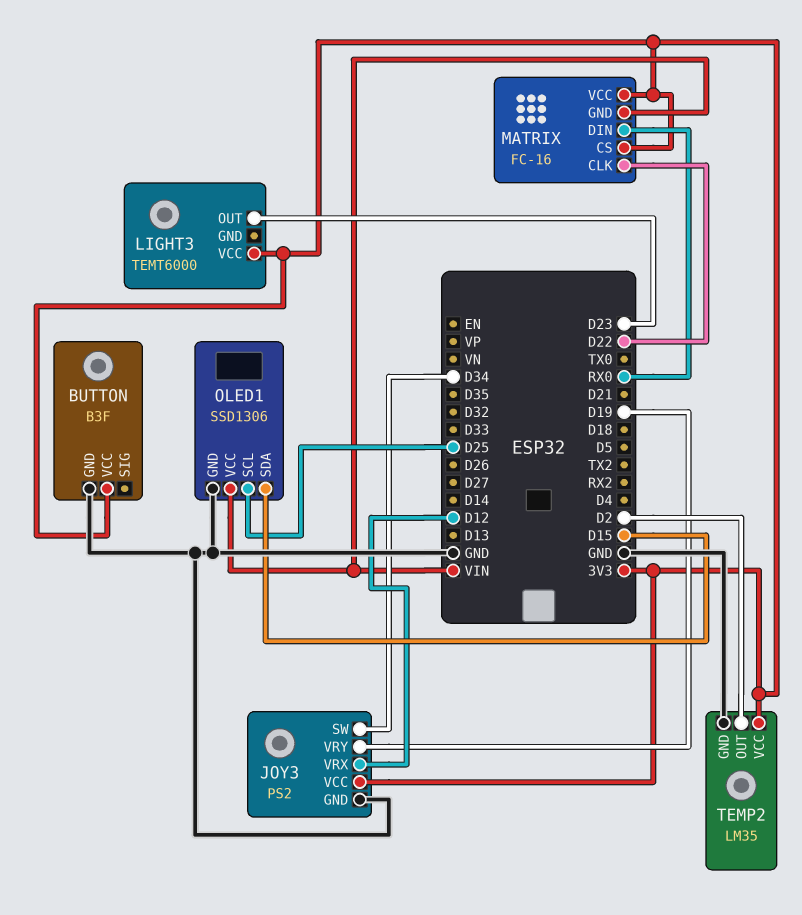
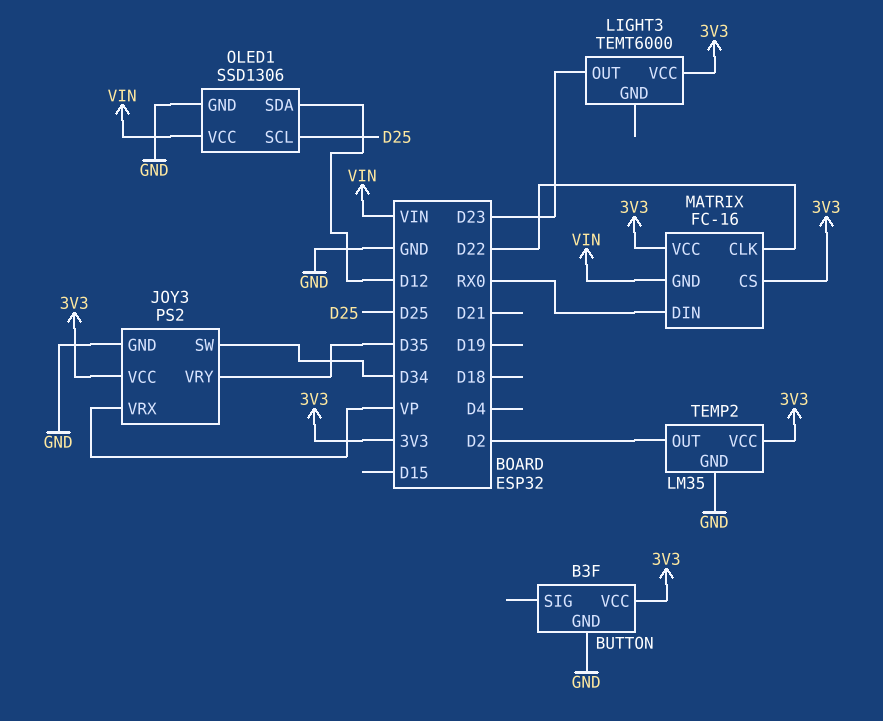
JOY3 pin VRX: D12 -> VP
JOY3 pin VRY: D19 -> D35
OLED1 pin SDA: D15 -> D12

